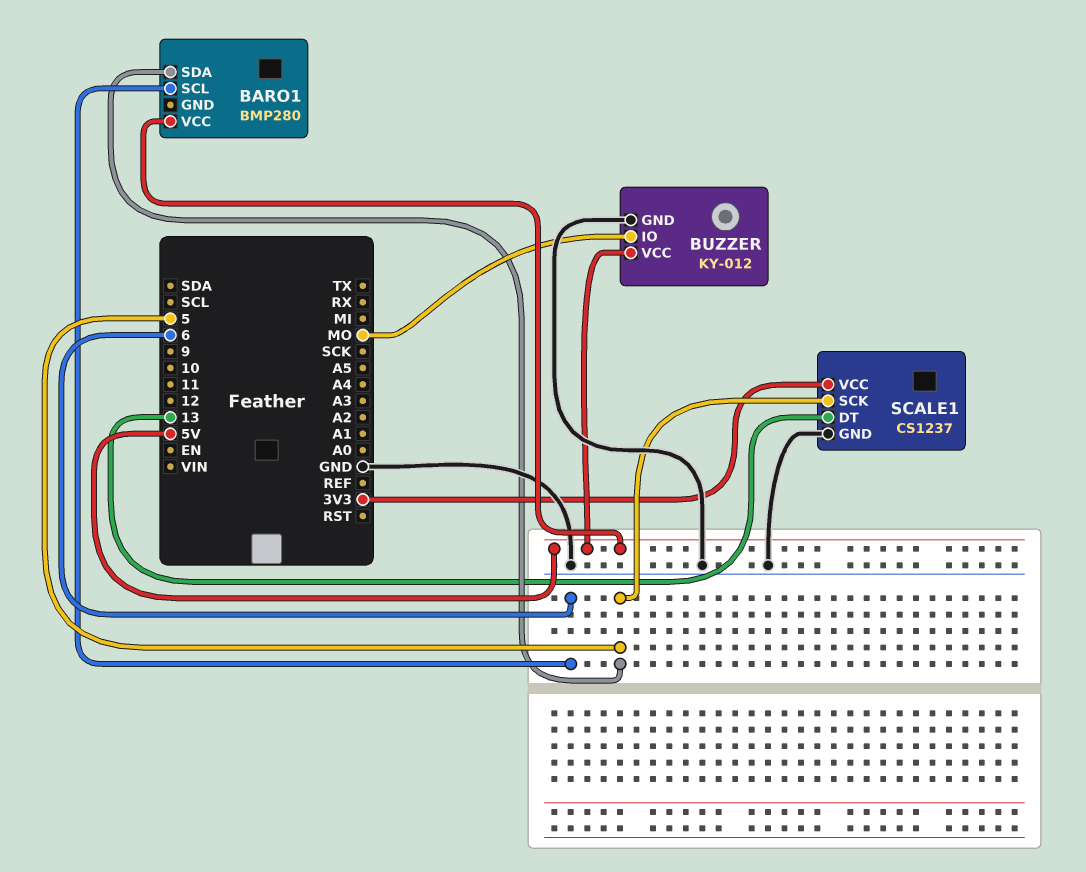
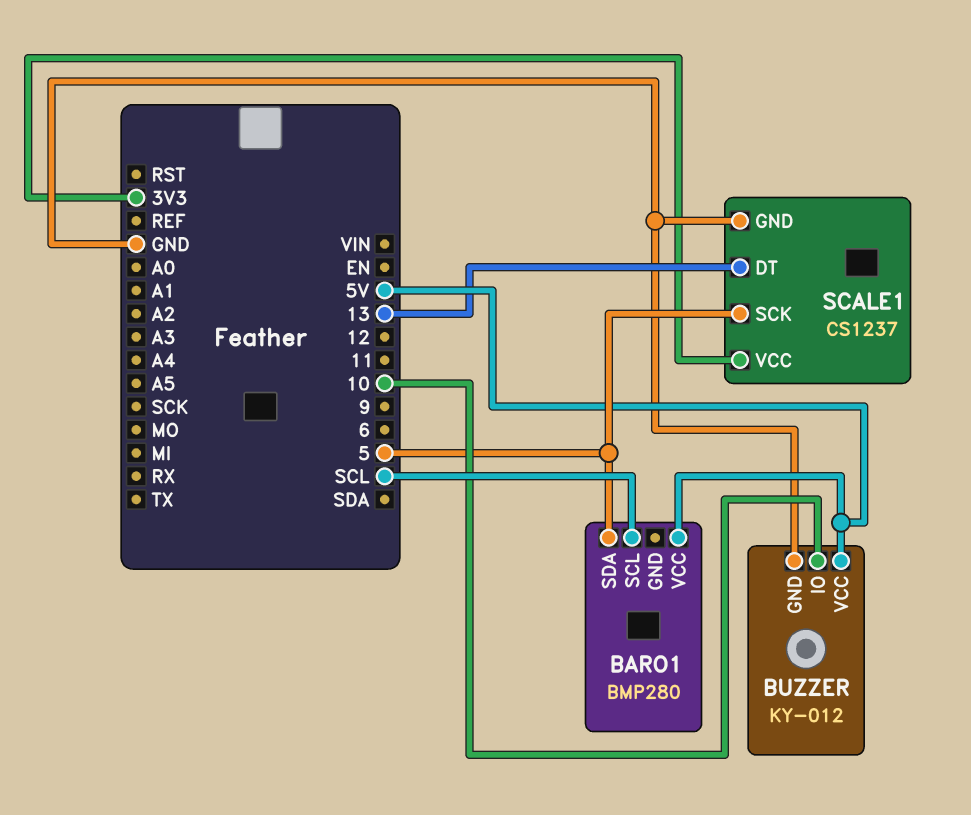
BARO1 pin SCL: 6 -> SCL
BUZZER pin IO: MO -> 10

